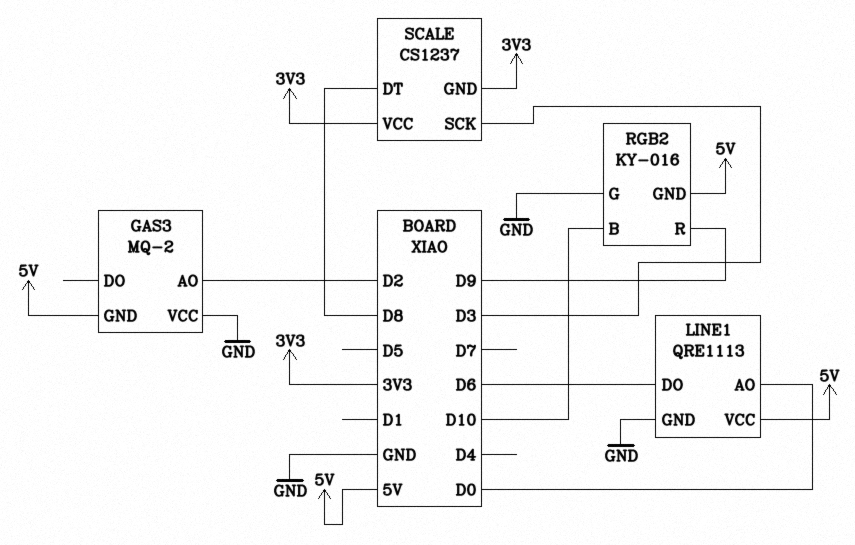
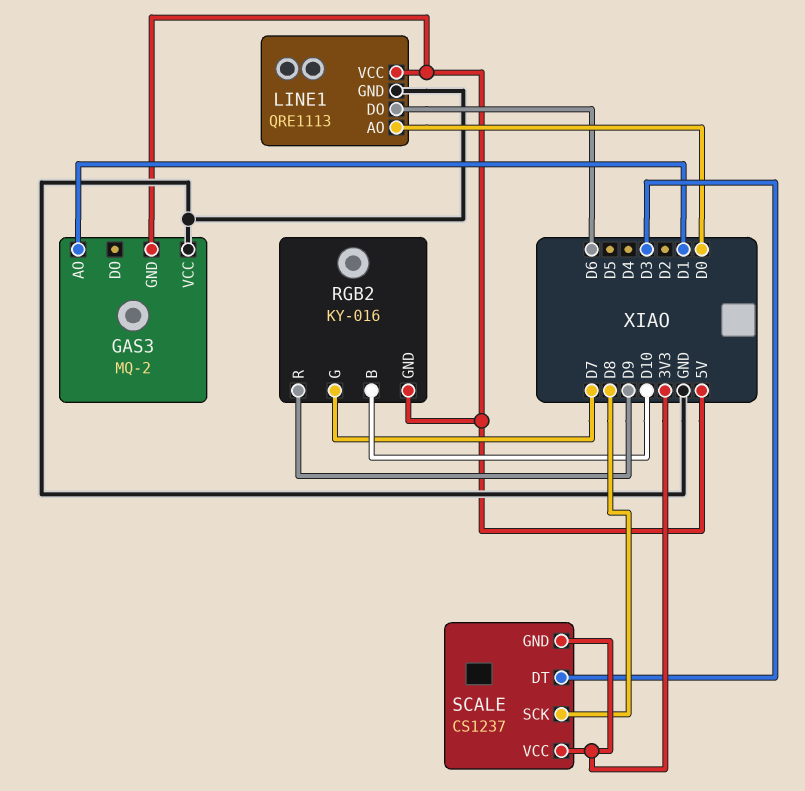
GAS3 pin AO: D2 -> D1
RGB2 pin G: GND -> D7
SCALE pin DT: D8 -> D3
SCALE pin SCK: D3 -> D8

